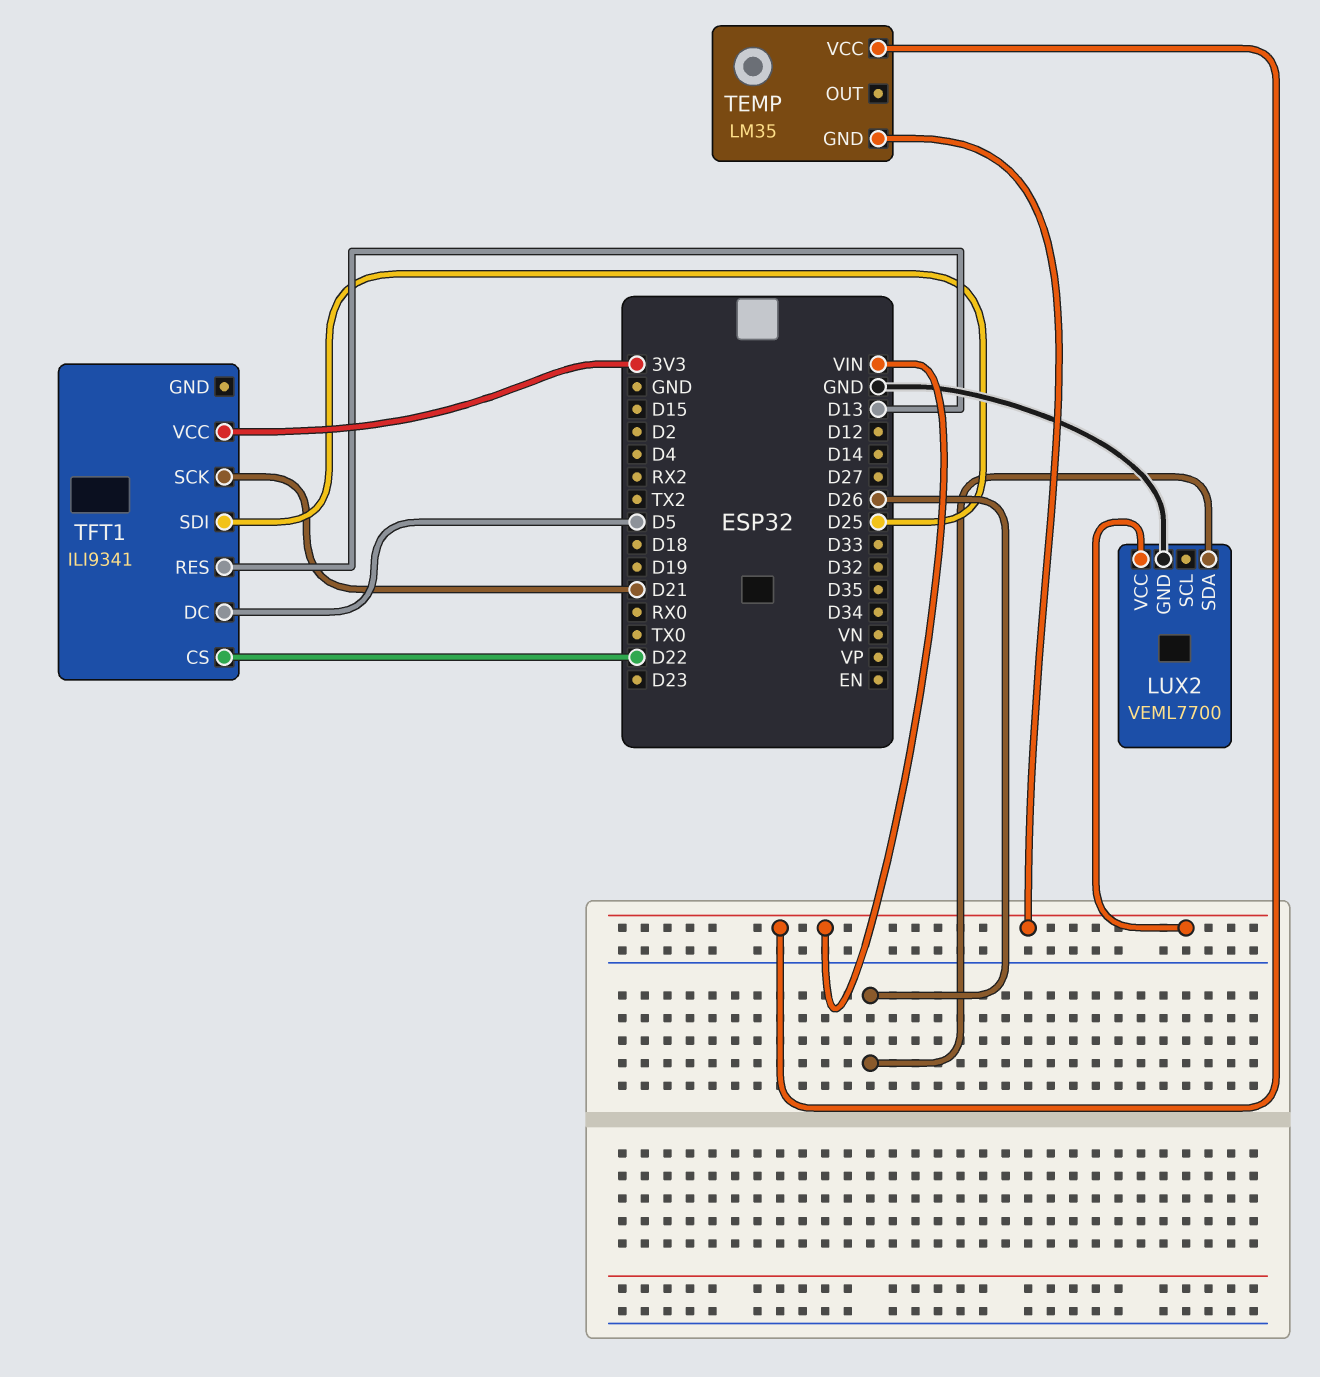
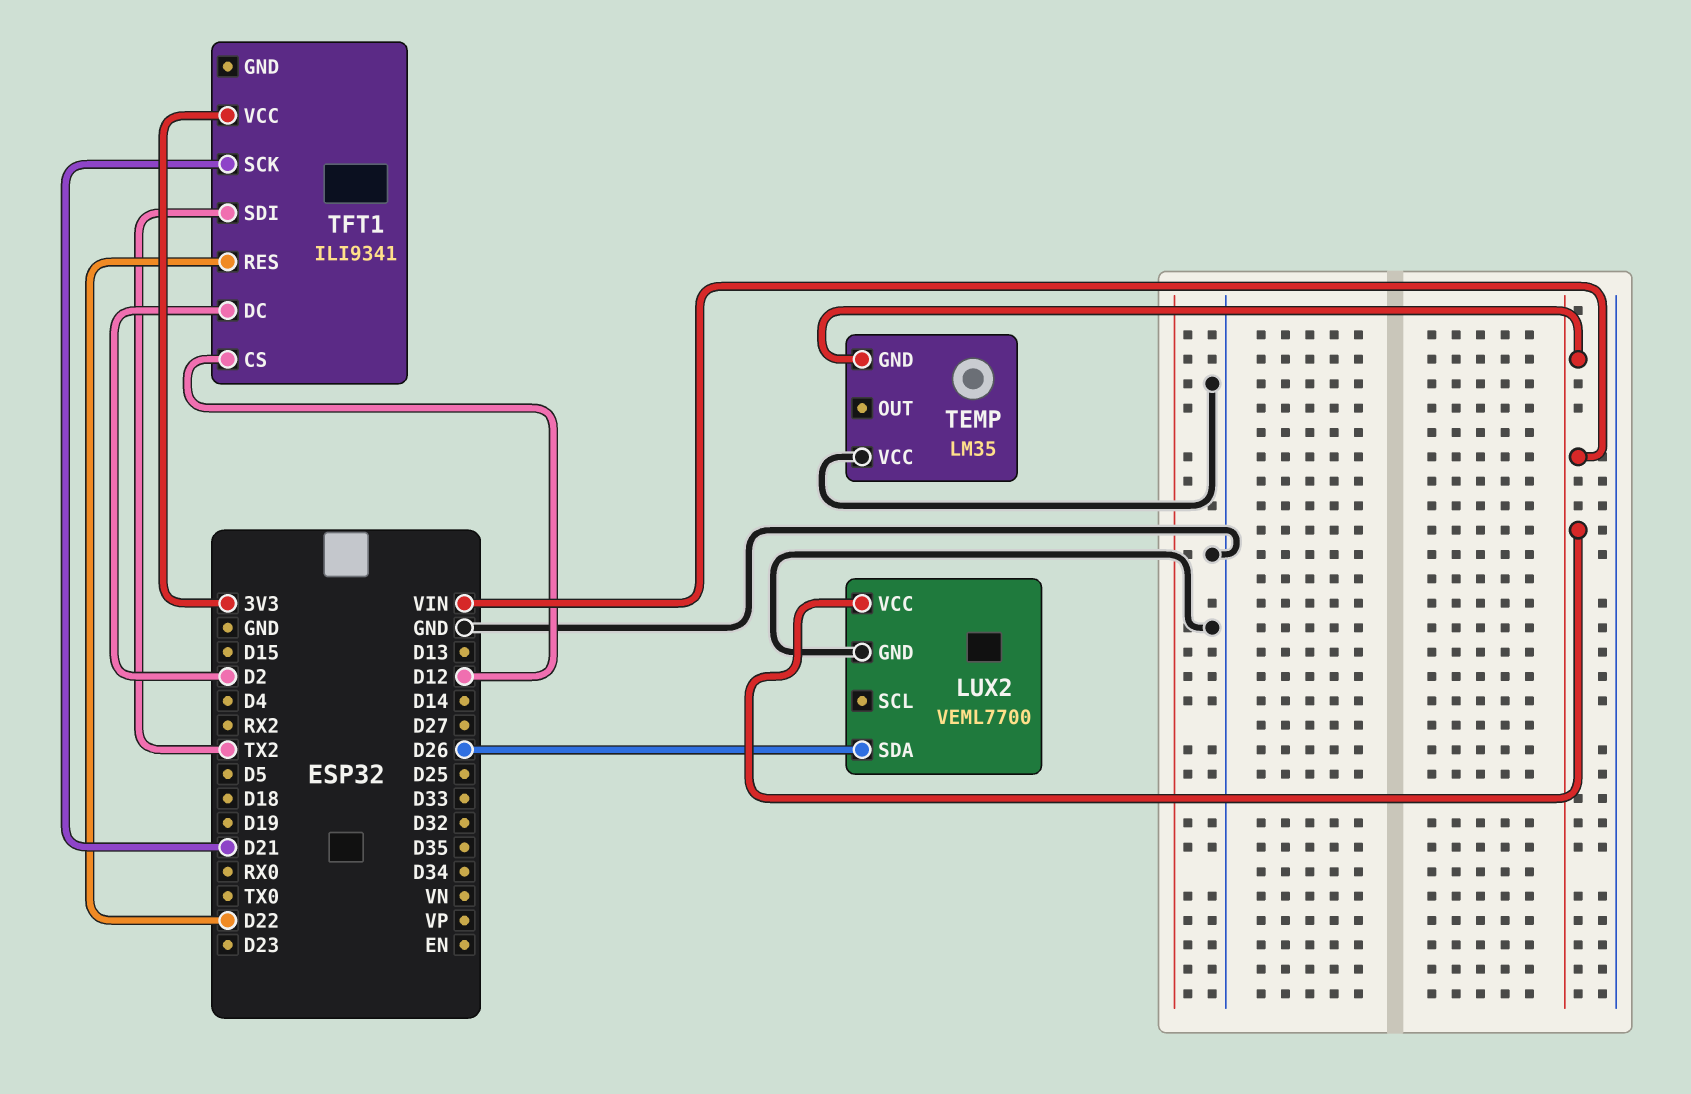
TEMP pin VCC: VIN -> GND
TFT1 pin CS: D22 -> D12
TFT1 pin DC: D5 -> D2
TFT1 pin RES: D13 -> D22
TFT1 pin SDI: D25 -> TX2

